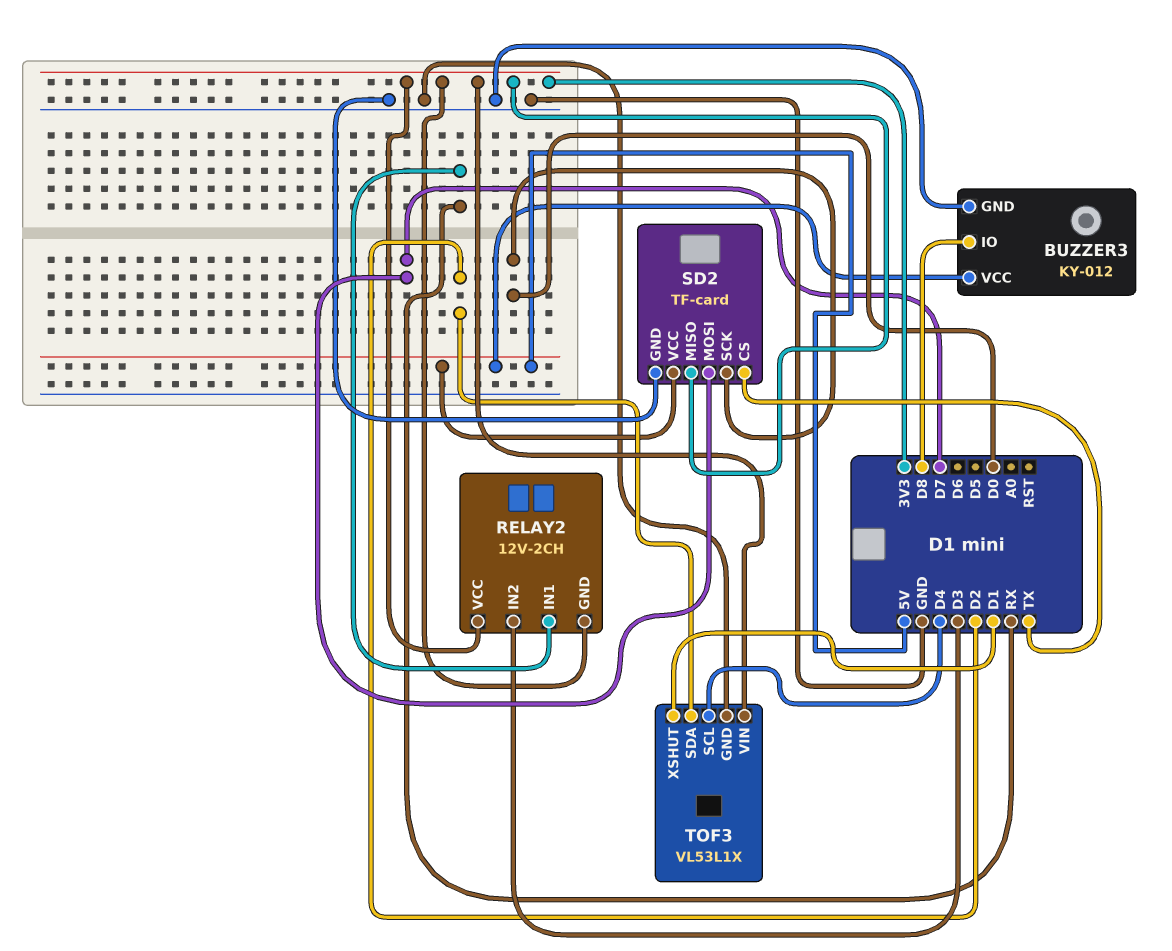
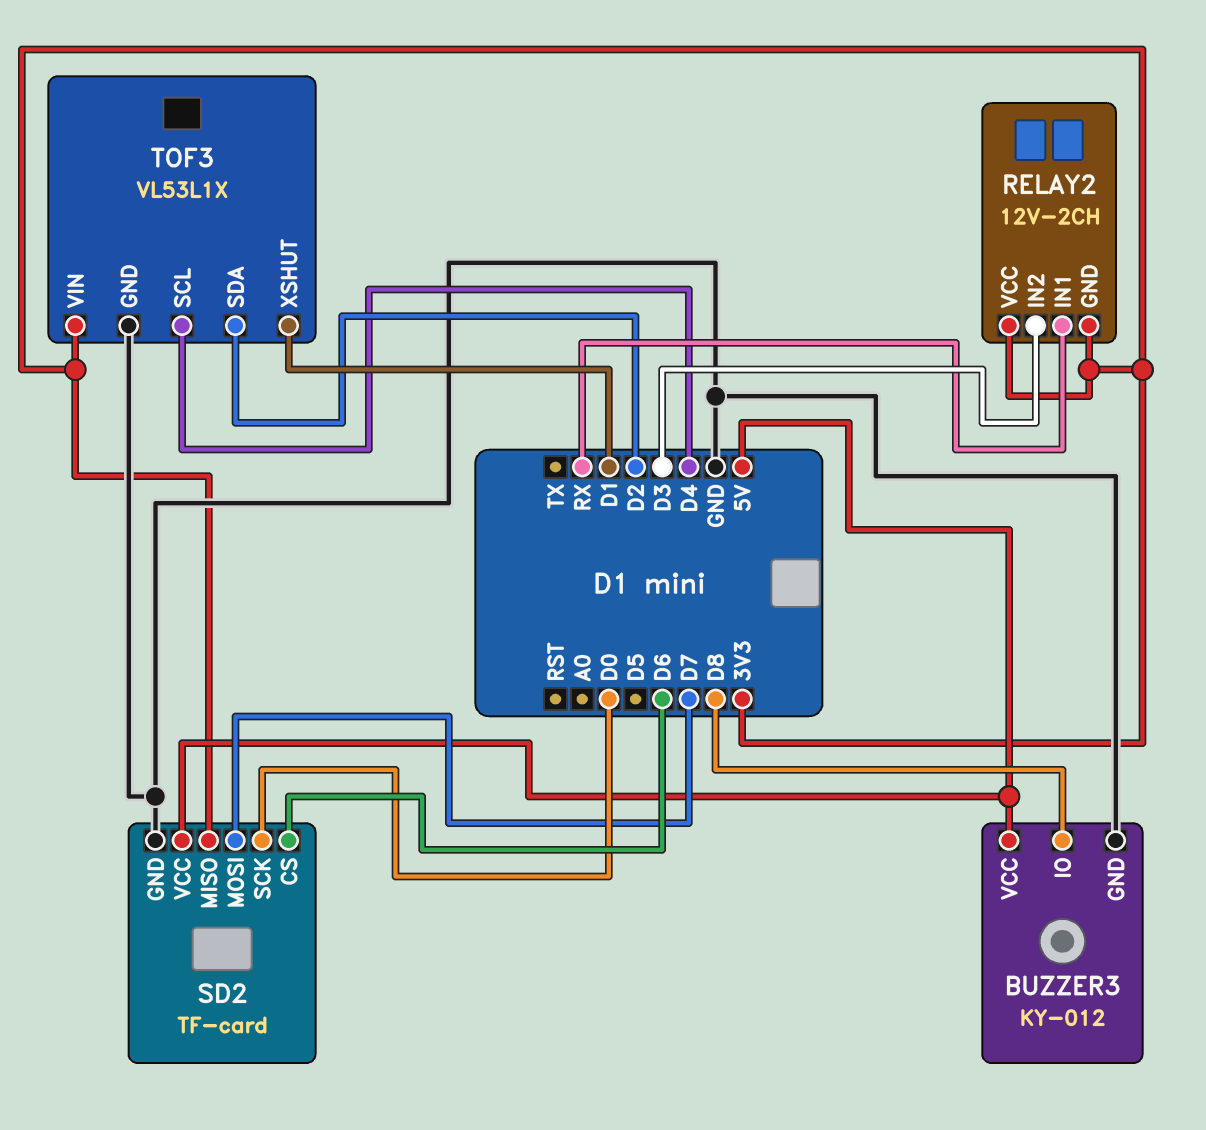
SD2 pin CS: TX -> D6

